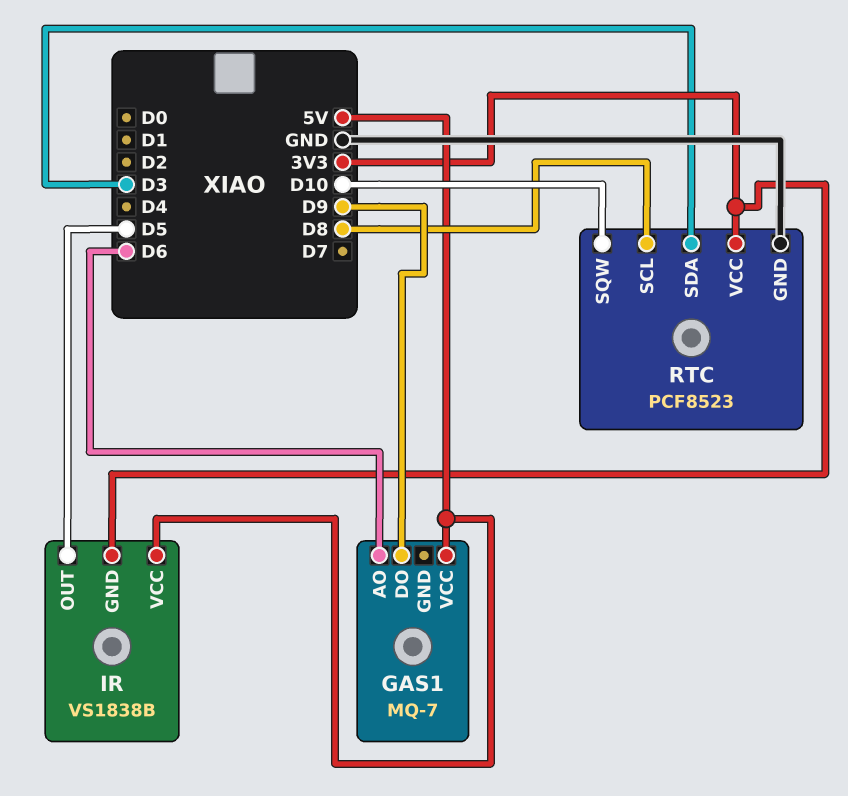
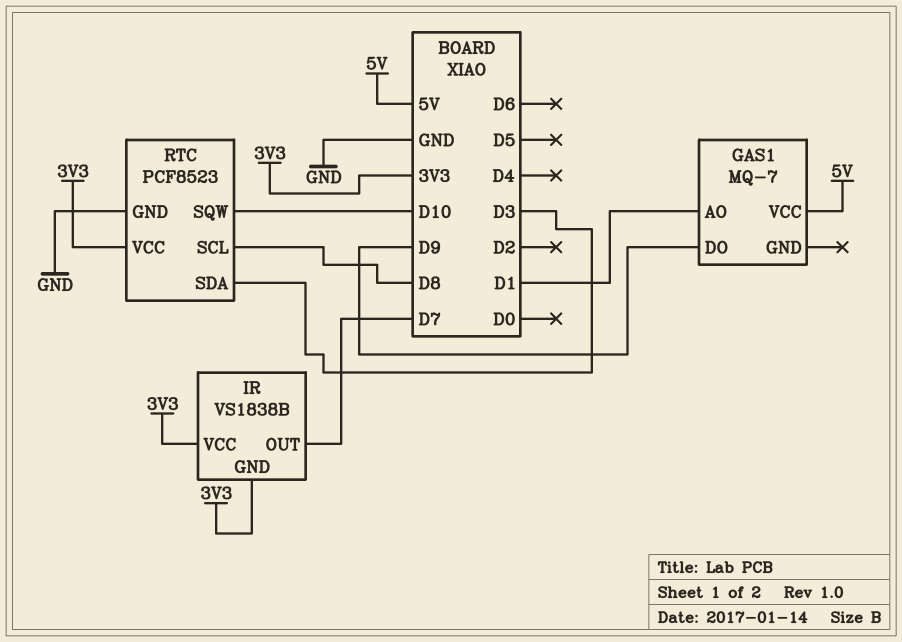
GAS1 pin AO: D6 -> D1
IR pin OUT: D5 -> D7
IR pin VCC: 5V -> 3V3

